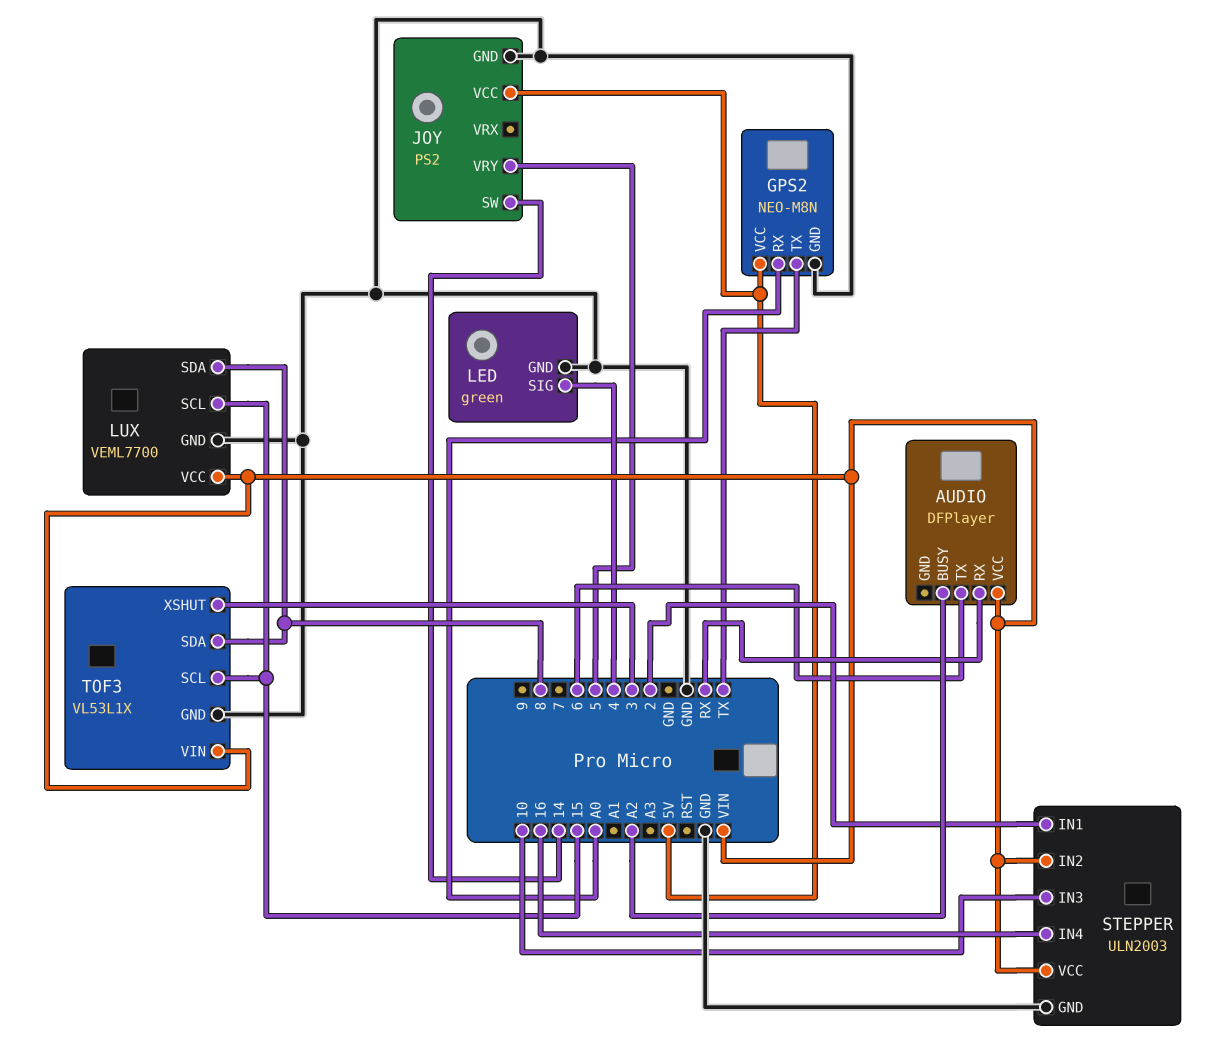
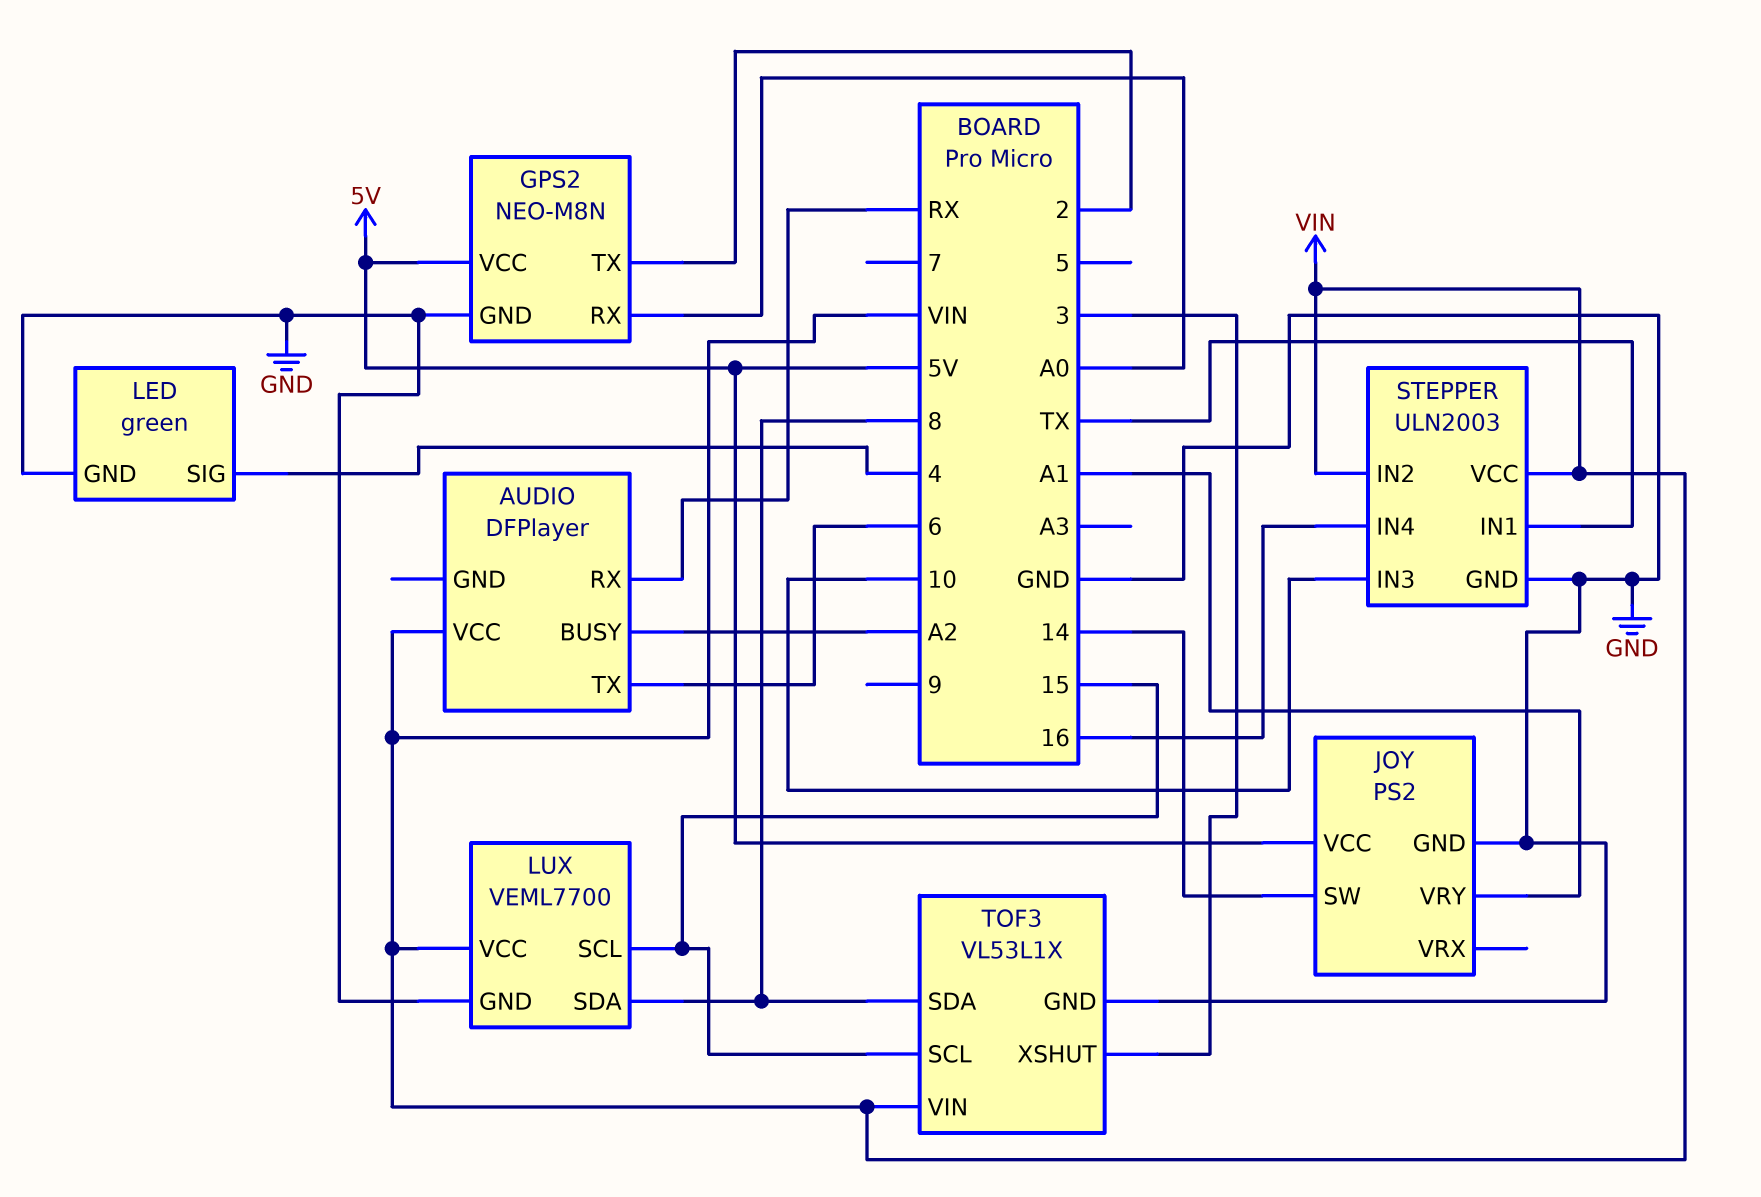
GPS2 pin TX: TX -> 2
JOY pin VRY: 5 -> A1
STEPPER pin IN1: 2 -> TX

